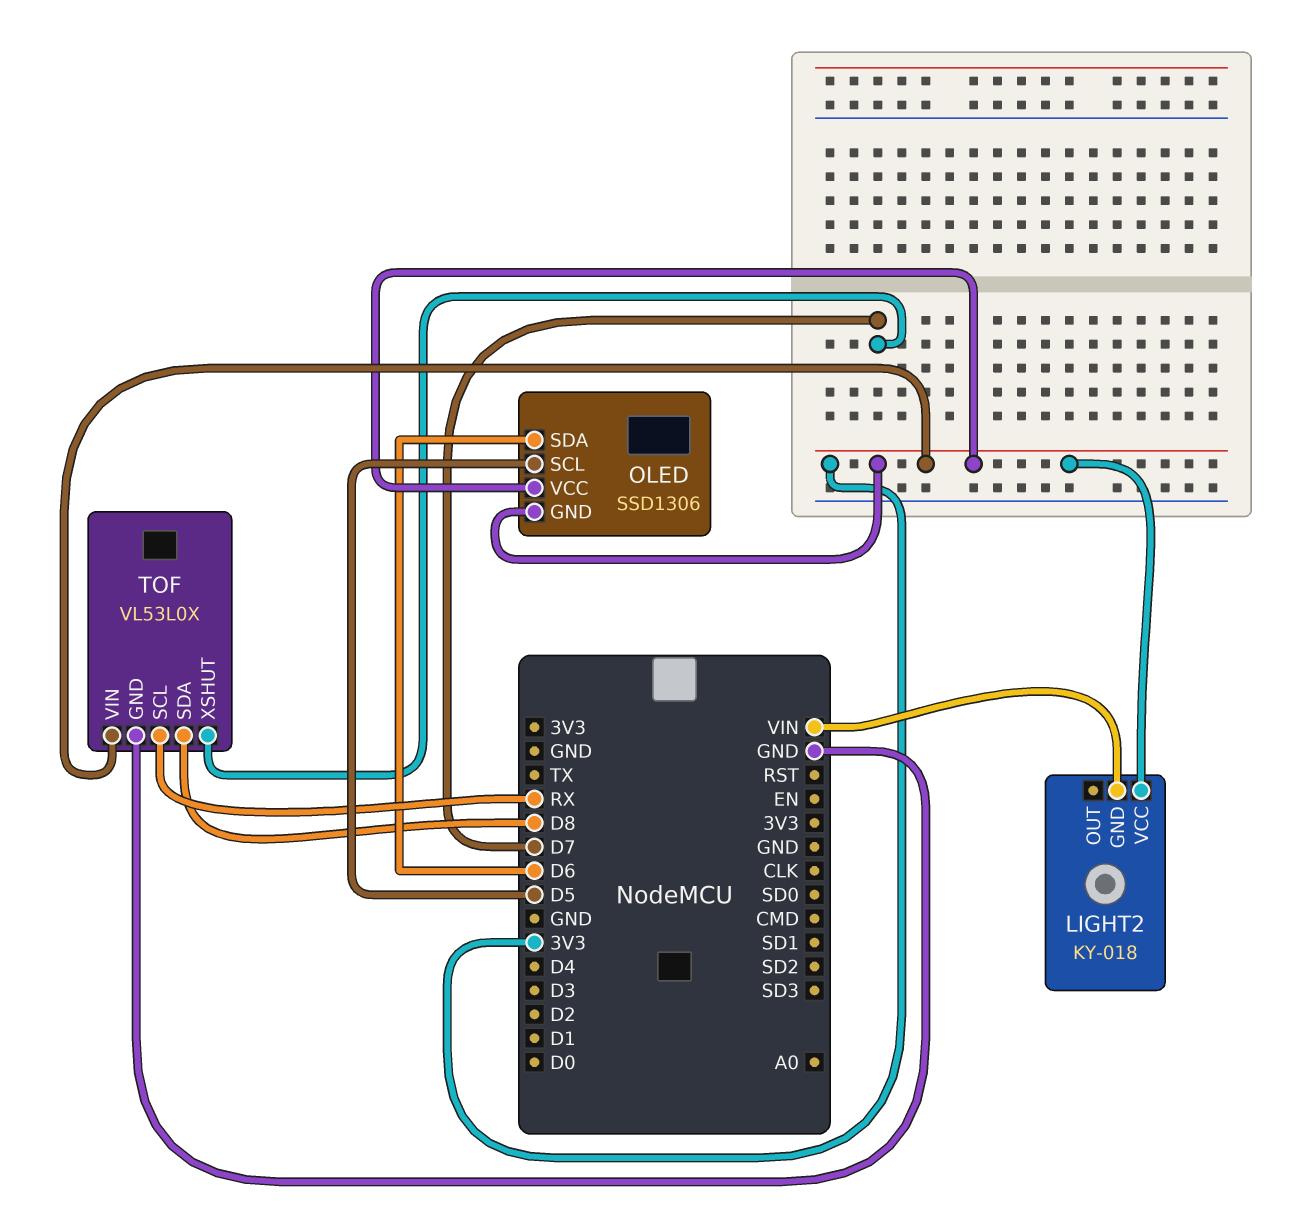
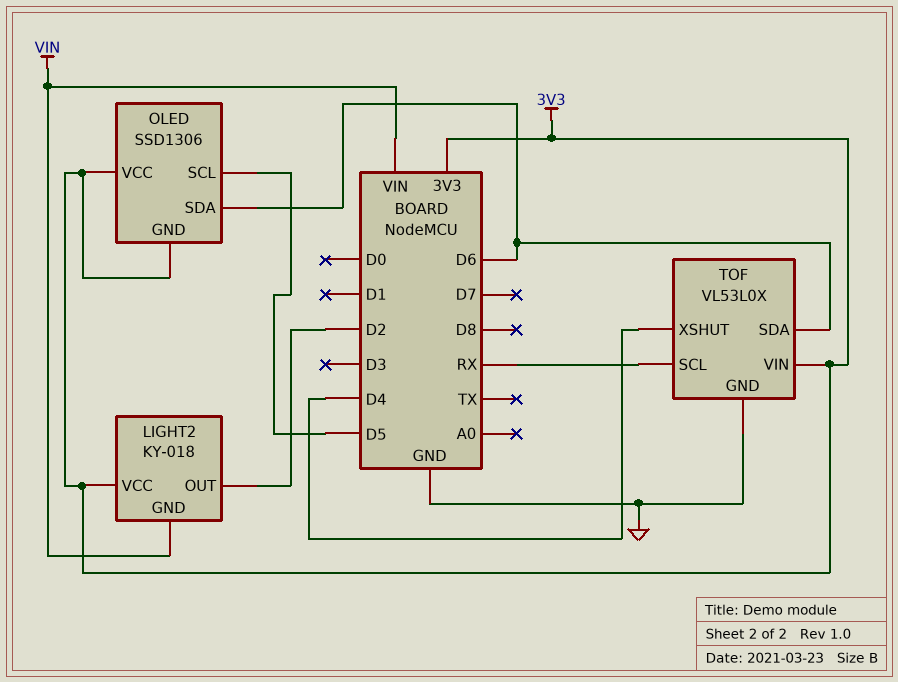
LIGHT2 pin OUT: none -> D2
TOF pin SDA: D8 -> D6
TOF pin XSHUT: D7 -> D4

